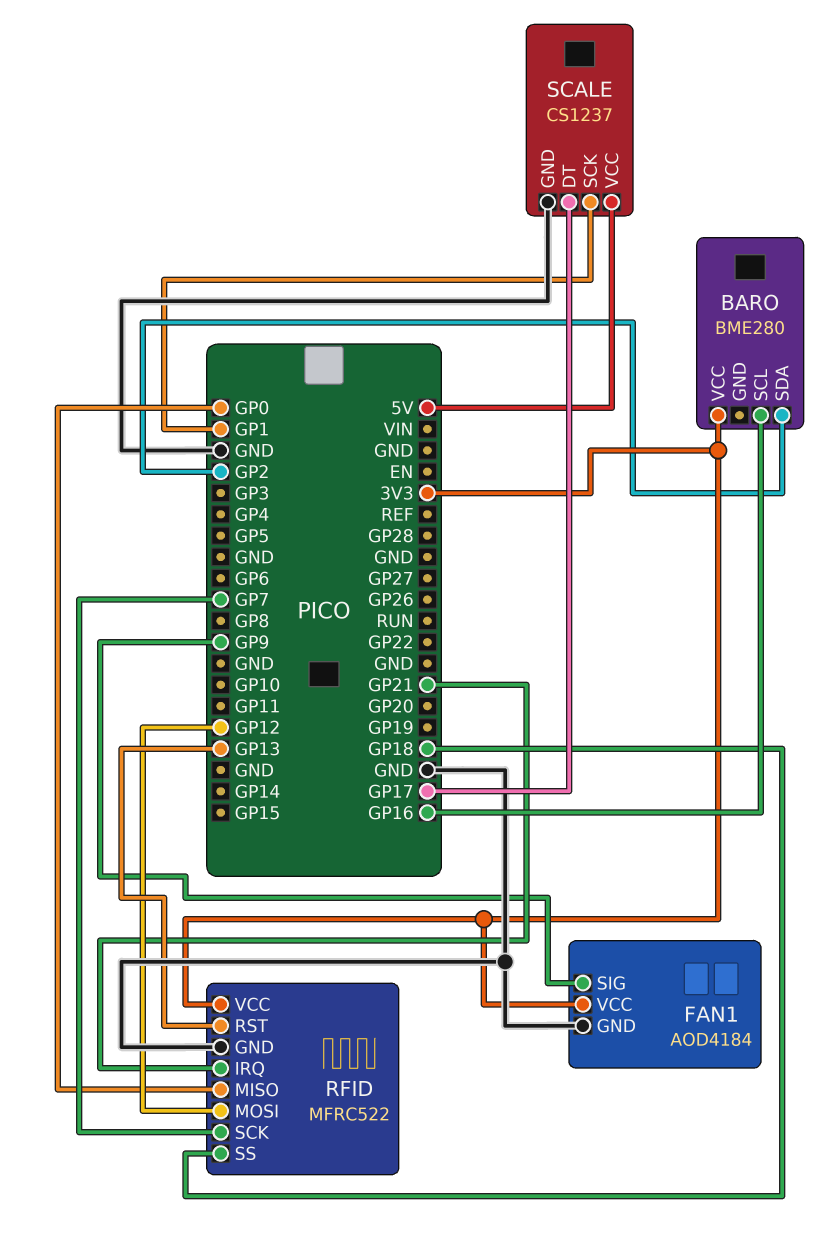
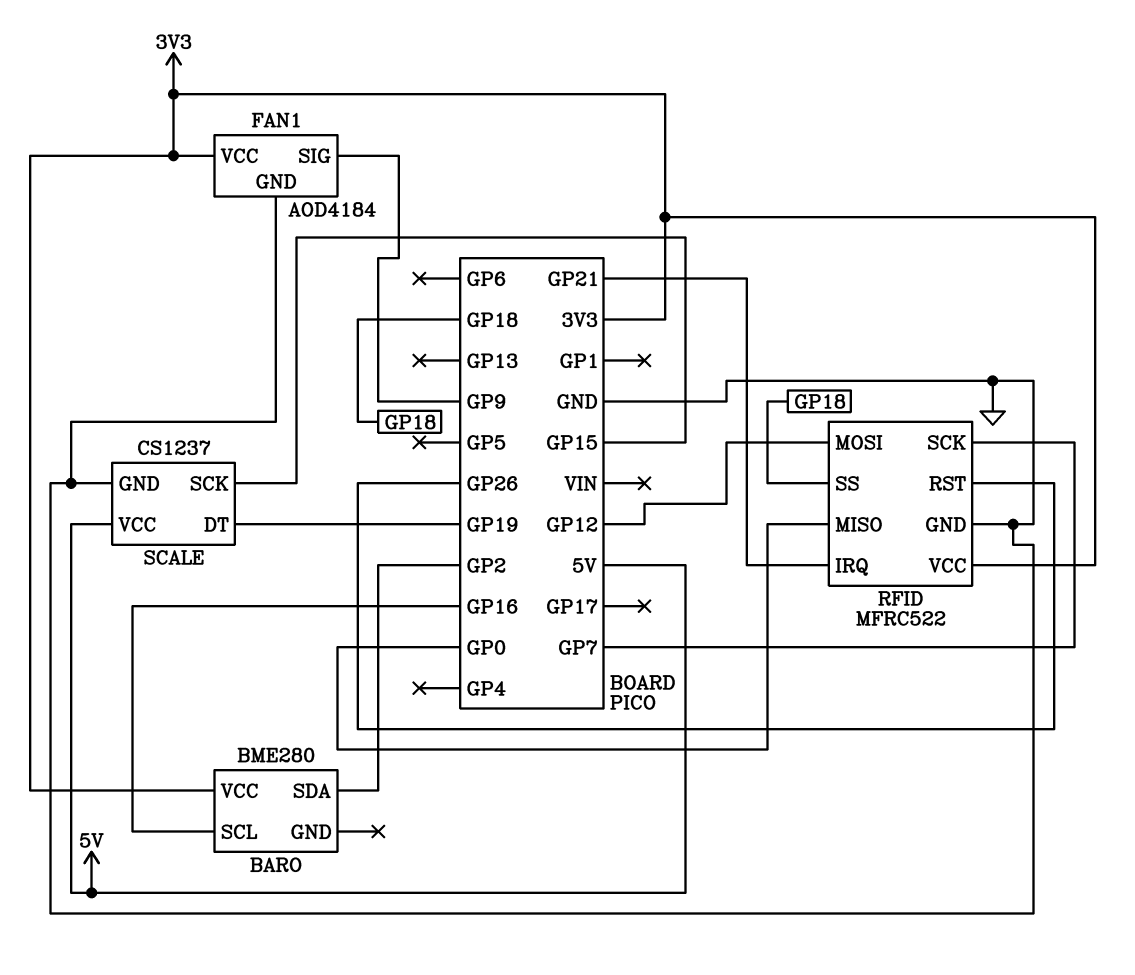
RFID pin RST: GP13 -> GP26
SCALE pin DT: GP17 -> GP19
SCALE pin SCK: GP1 -> GP15

